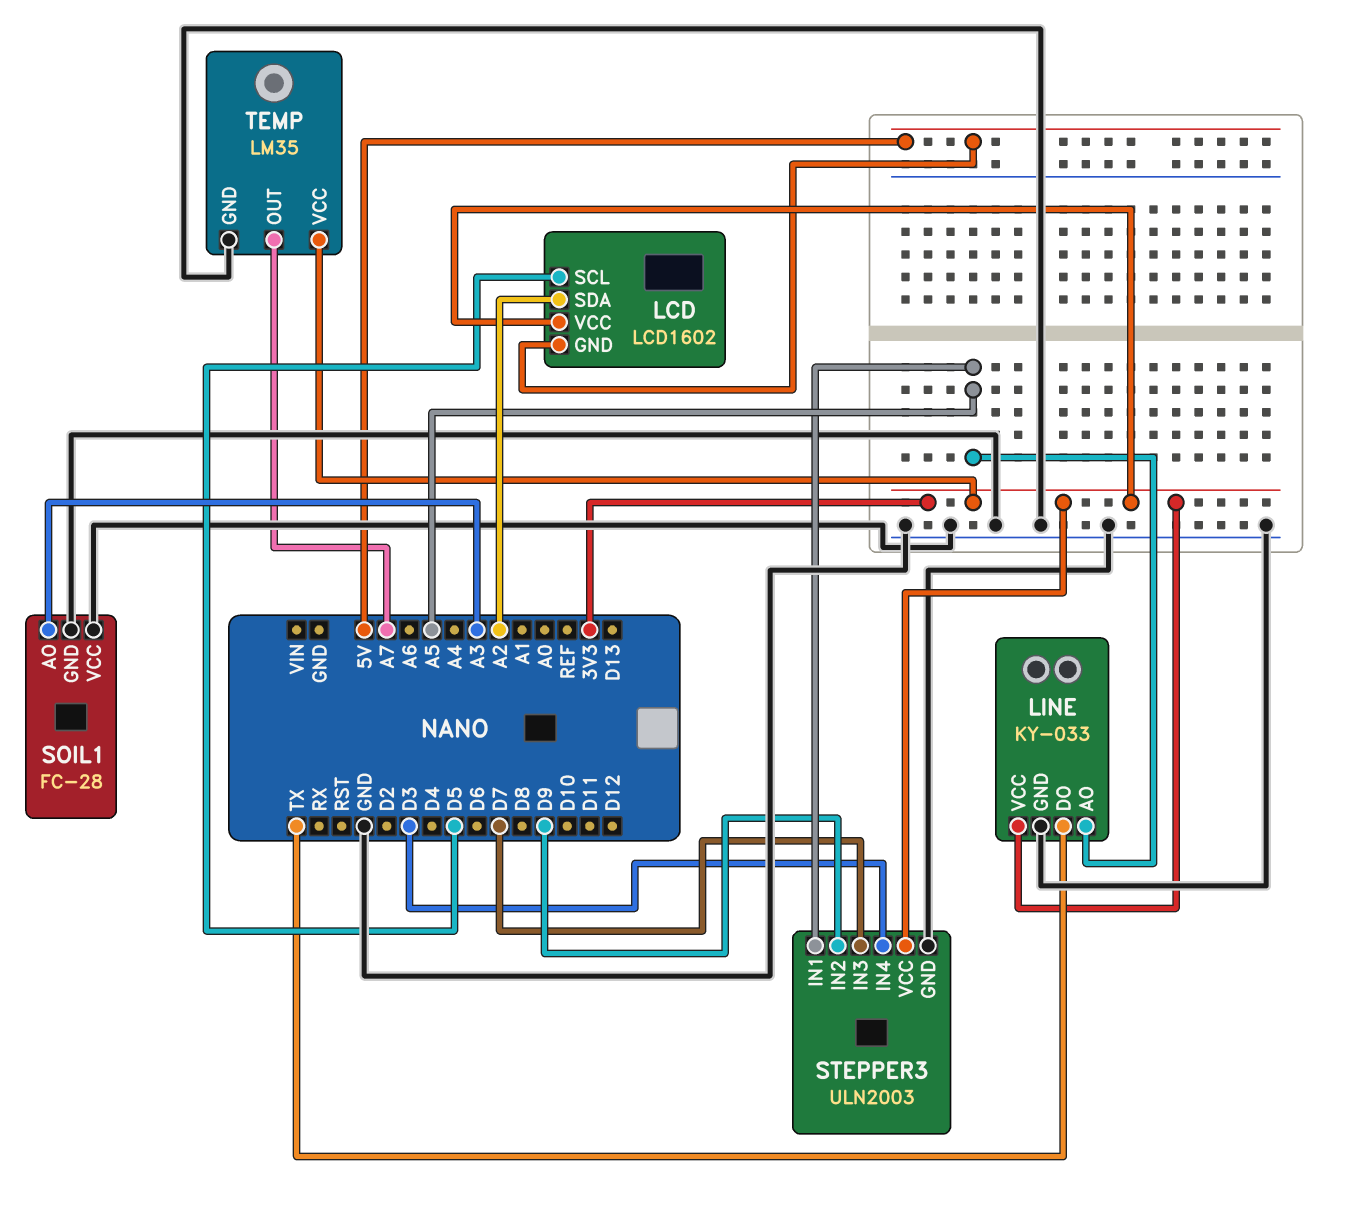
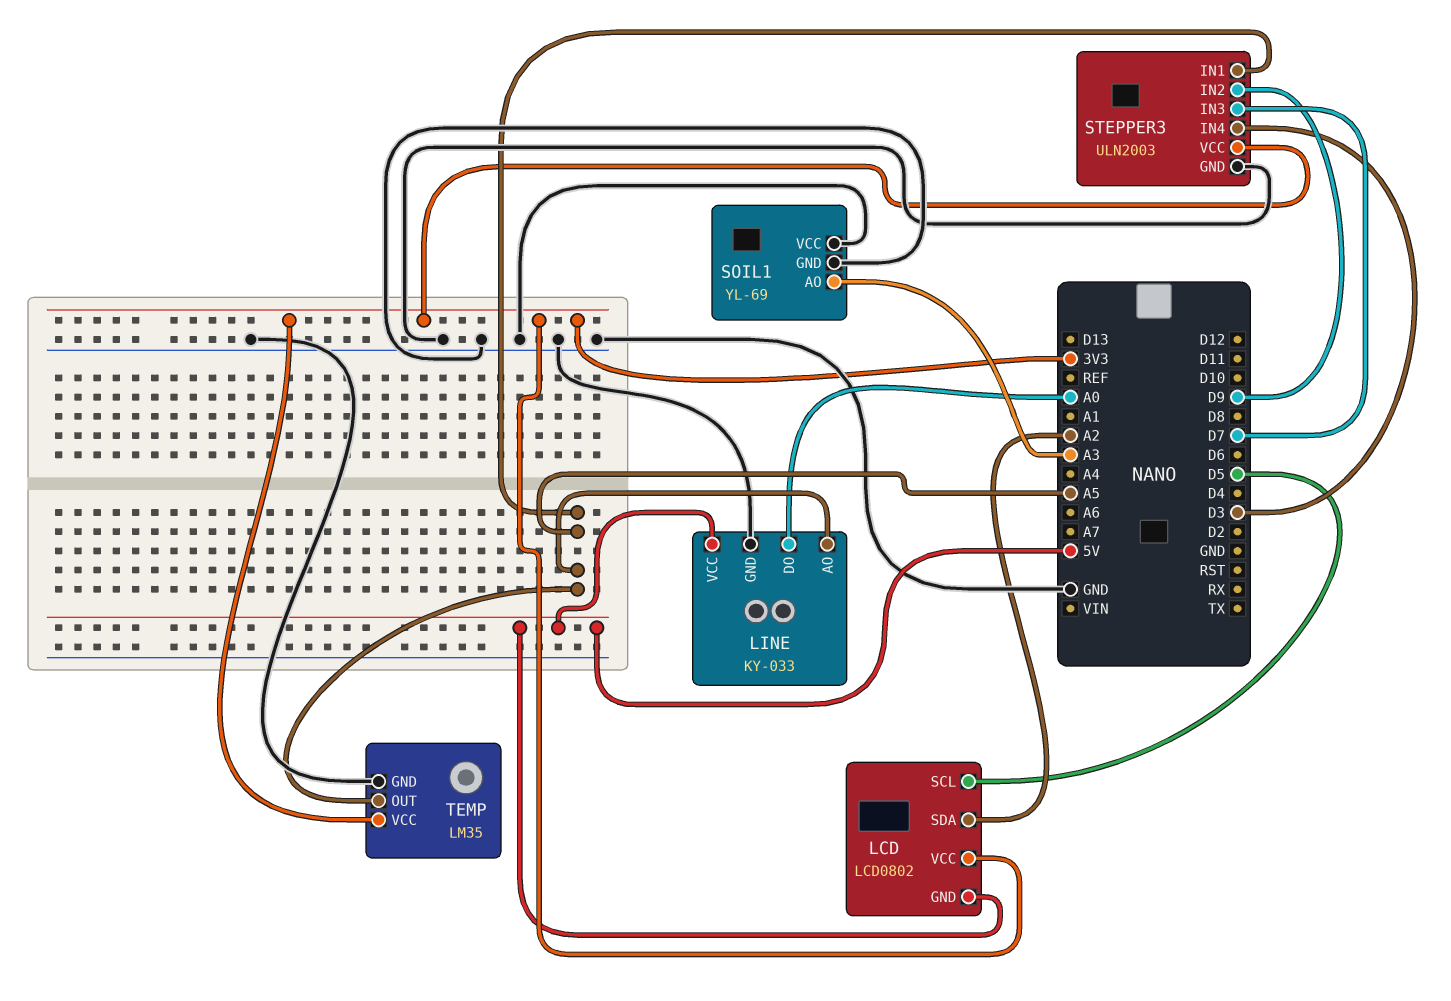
LCD: LCD1602 -> LCD0802
LINE pin DO: TX -> A0
LINE pin VCC: 3V3 -> 5V
SOIL1: FC-28 -> YL-69
TEMP pin OUT: A7 -> A5

